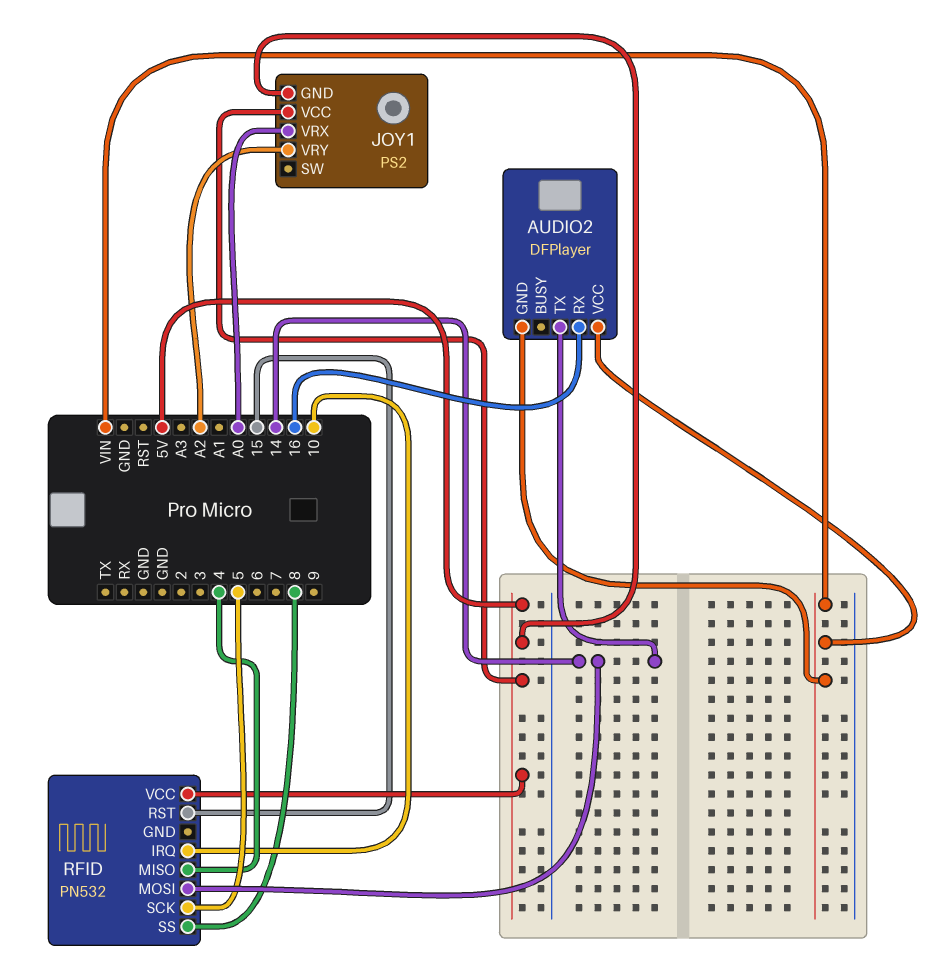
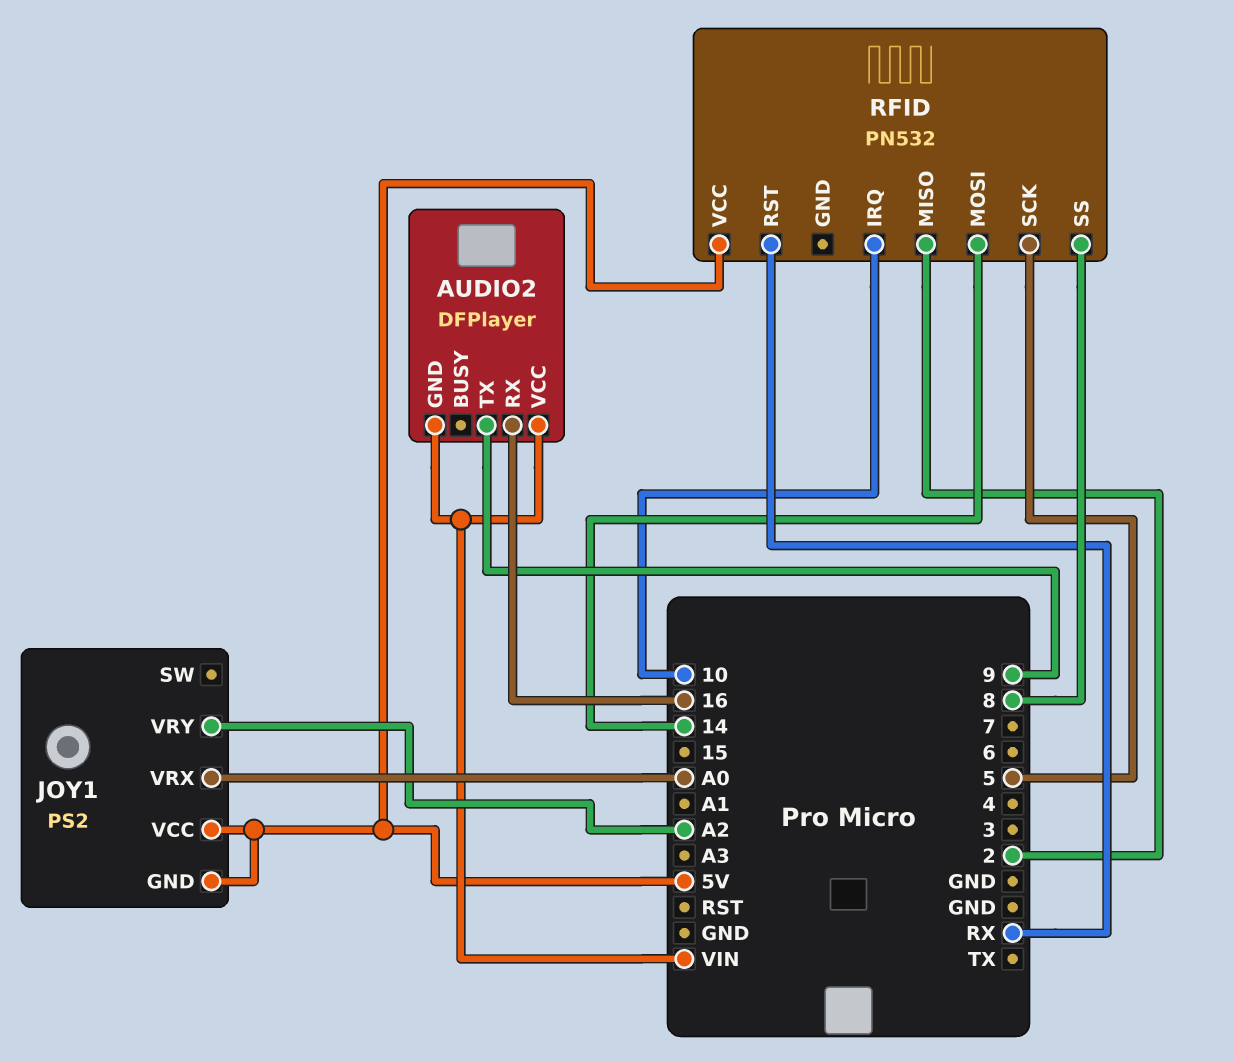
AUDIO2 pin TX: 14 -> 9
RFID pin MISO: 4 -> 2
RFID pin RST: 15 -> RX

